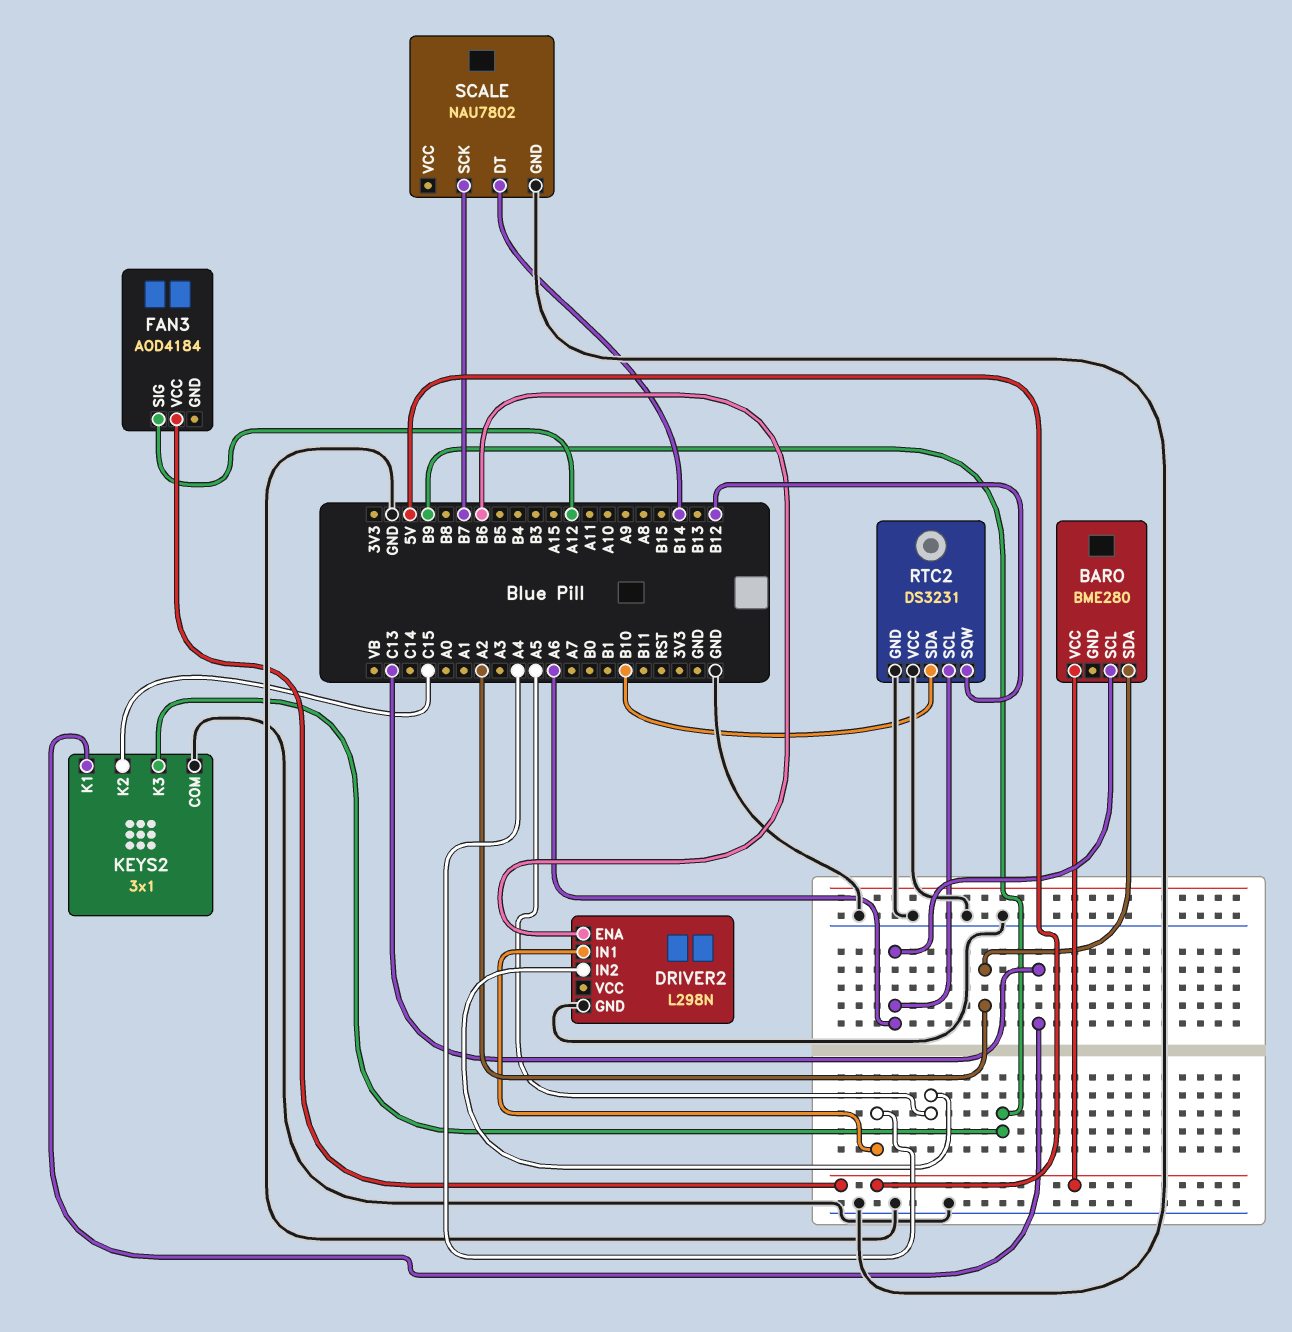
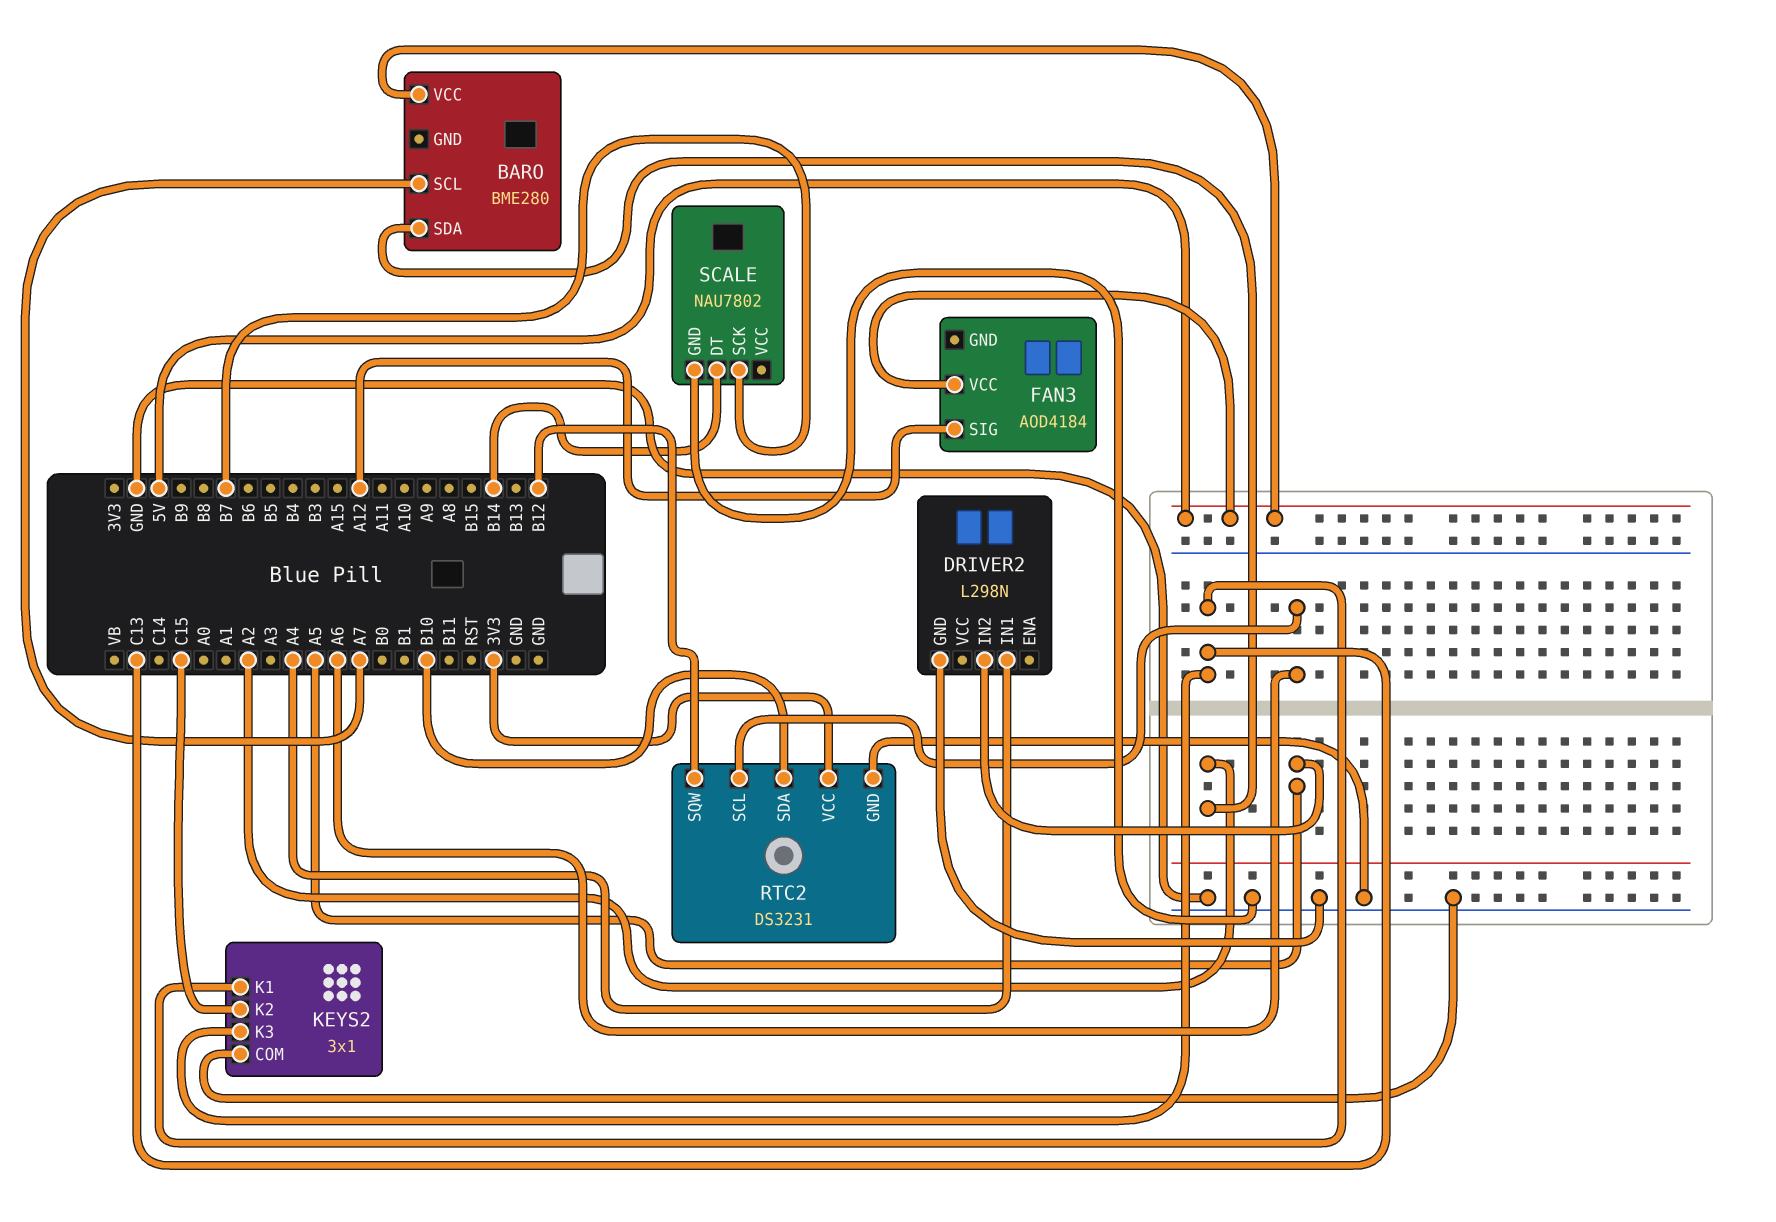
BARO pin SCL: A6 -> A7
DRIVER2 pin ENA: B6 -> none
KEYS2 pin K3: B9 -> C13
RTC2 pin VCC: GND -> 3V3

